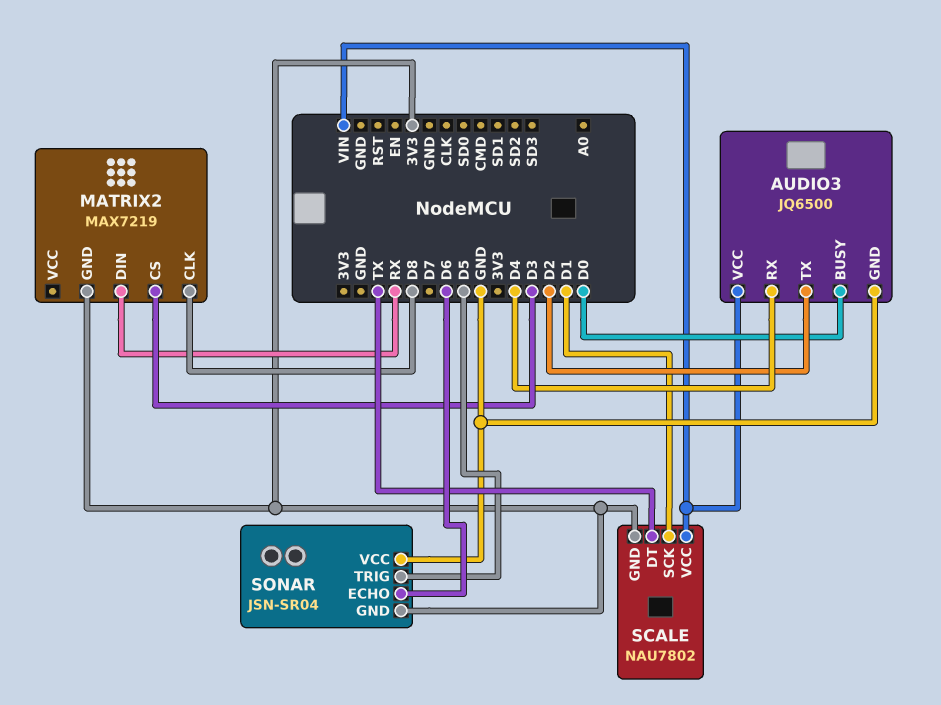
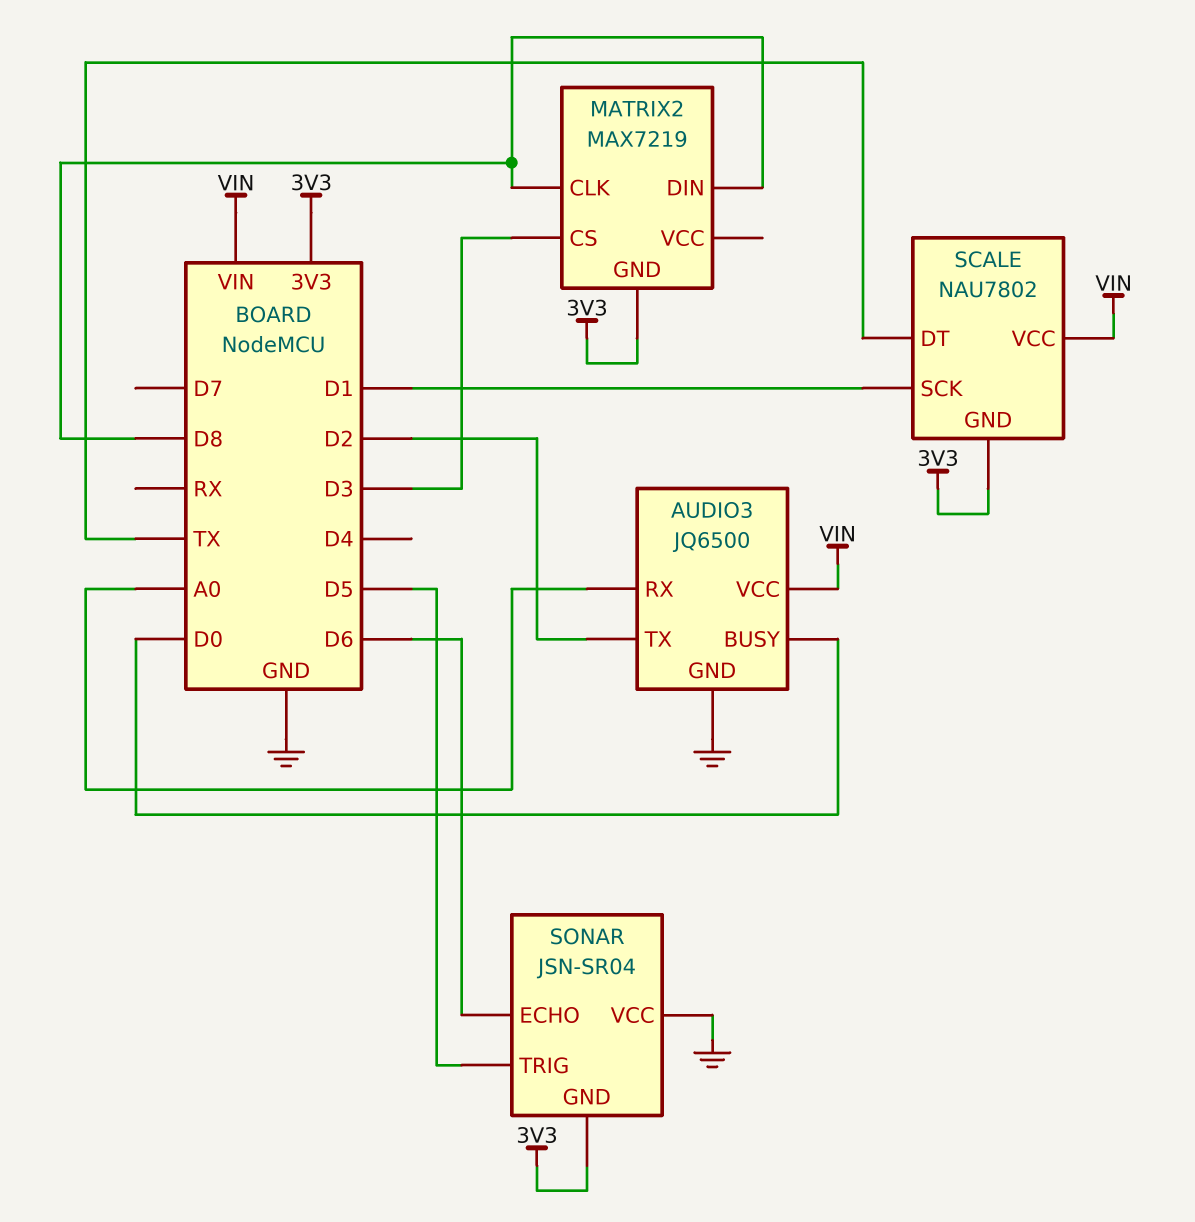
AUDIO3 pin RX: D4 -> A0
MATRIX2 pin DIN: RX -> D8

